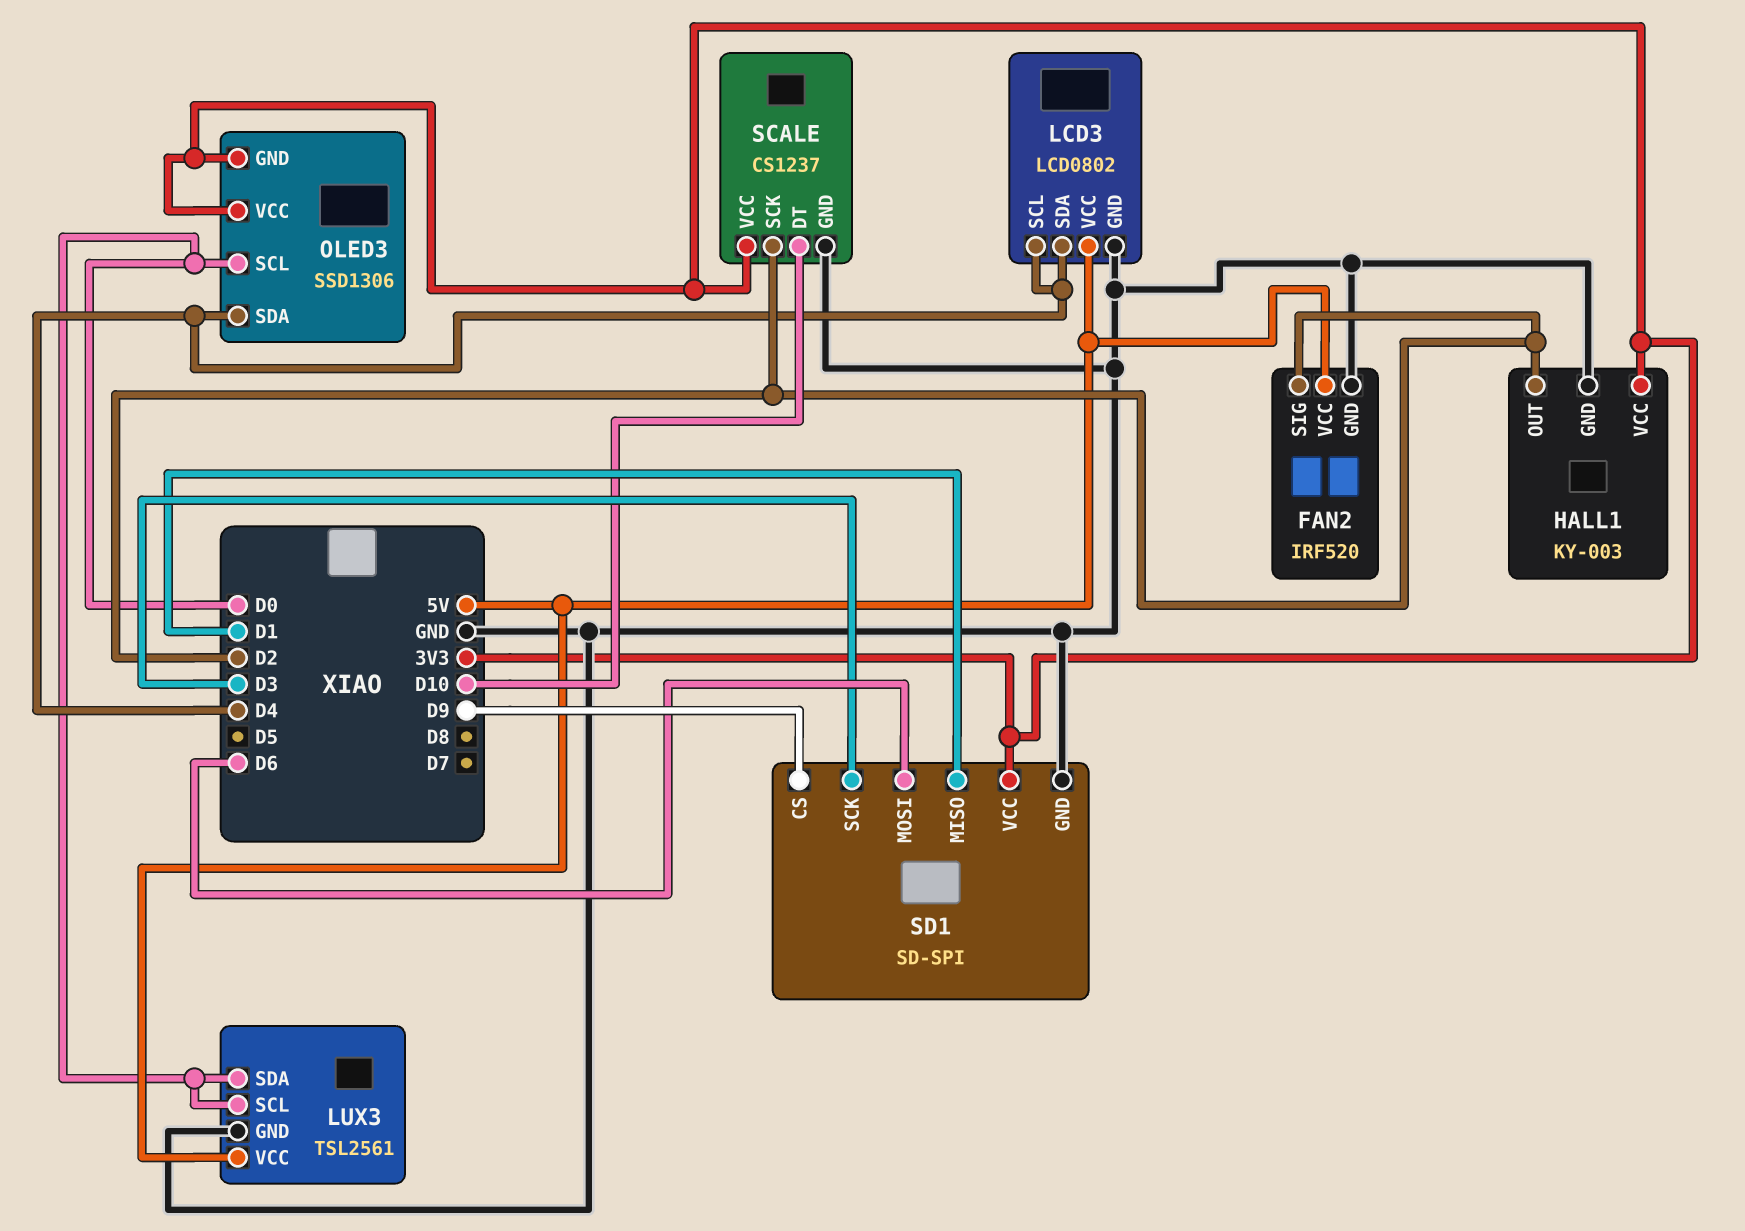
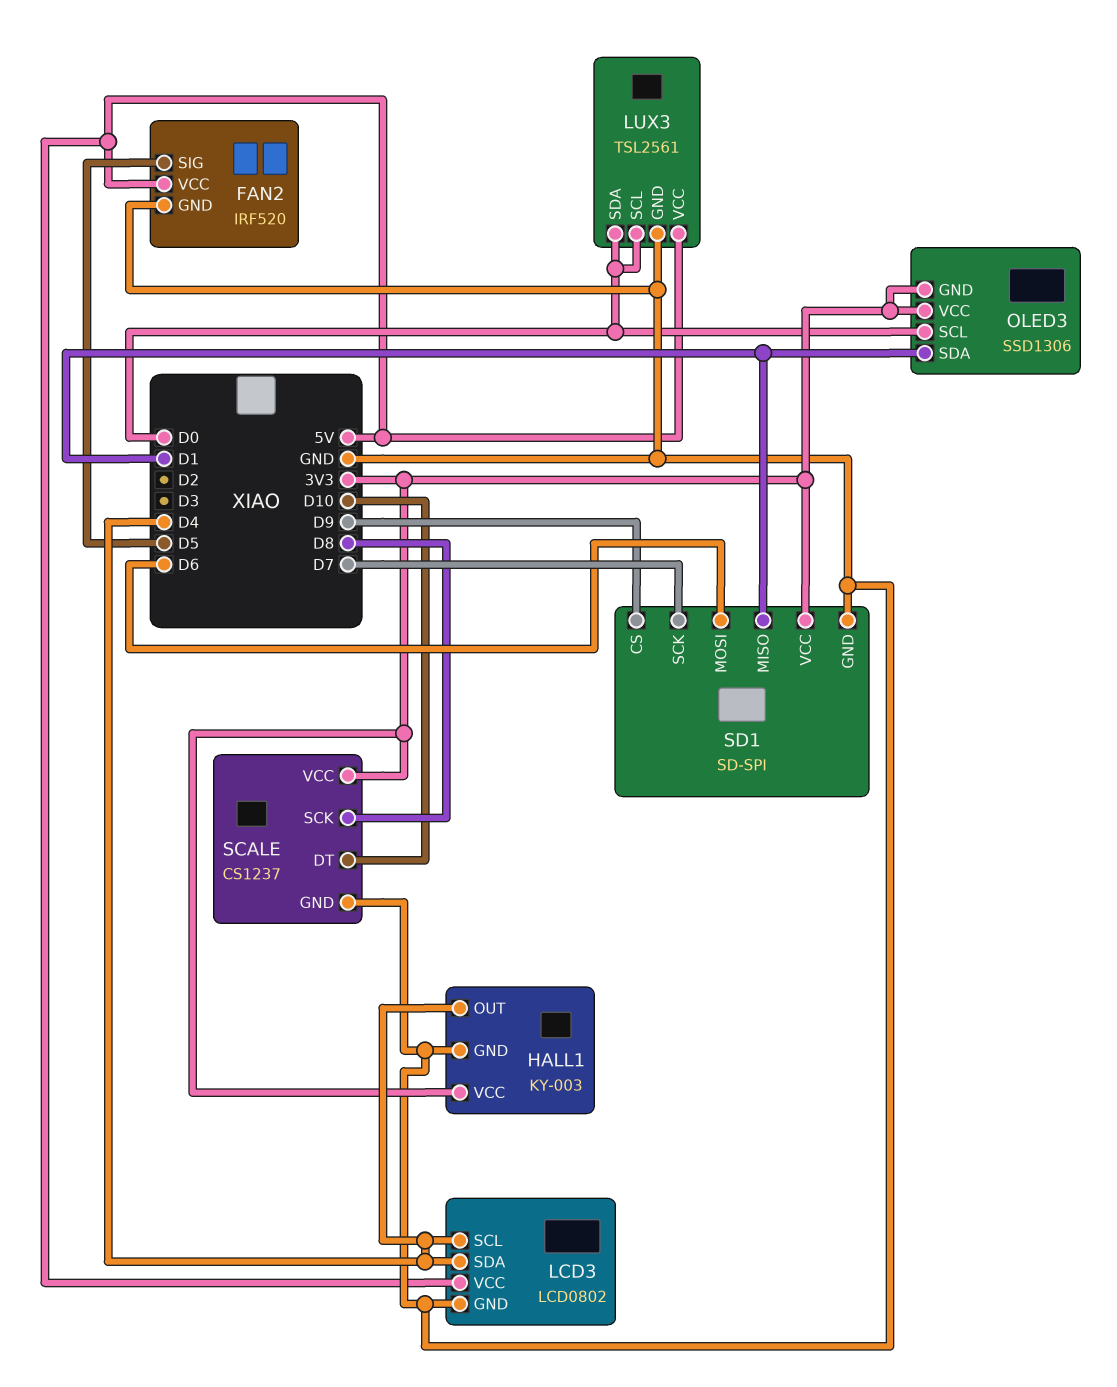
FAN2 pin SIG: D2 -> D5
HALL1 pin OUT: D2 -> D4
OLED3 pin SDA: D4 -> D1
SCALE pin SCK: D2 -> D8
SD1 pin SCK: D3 -> D7

